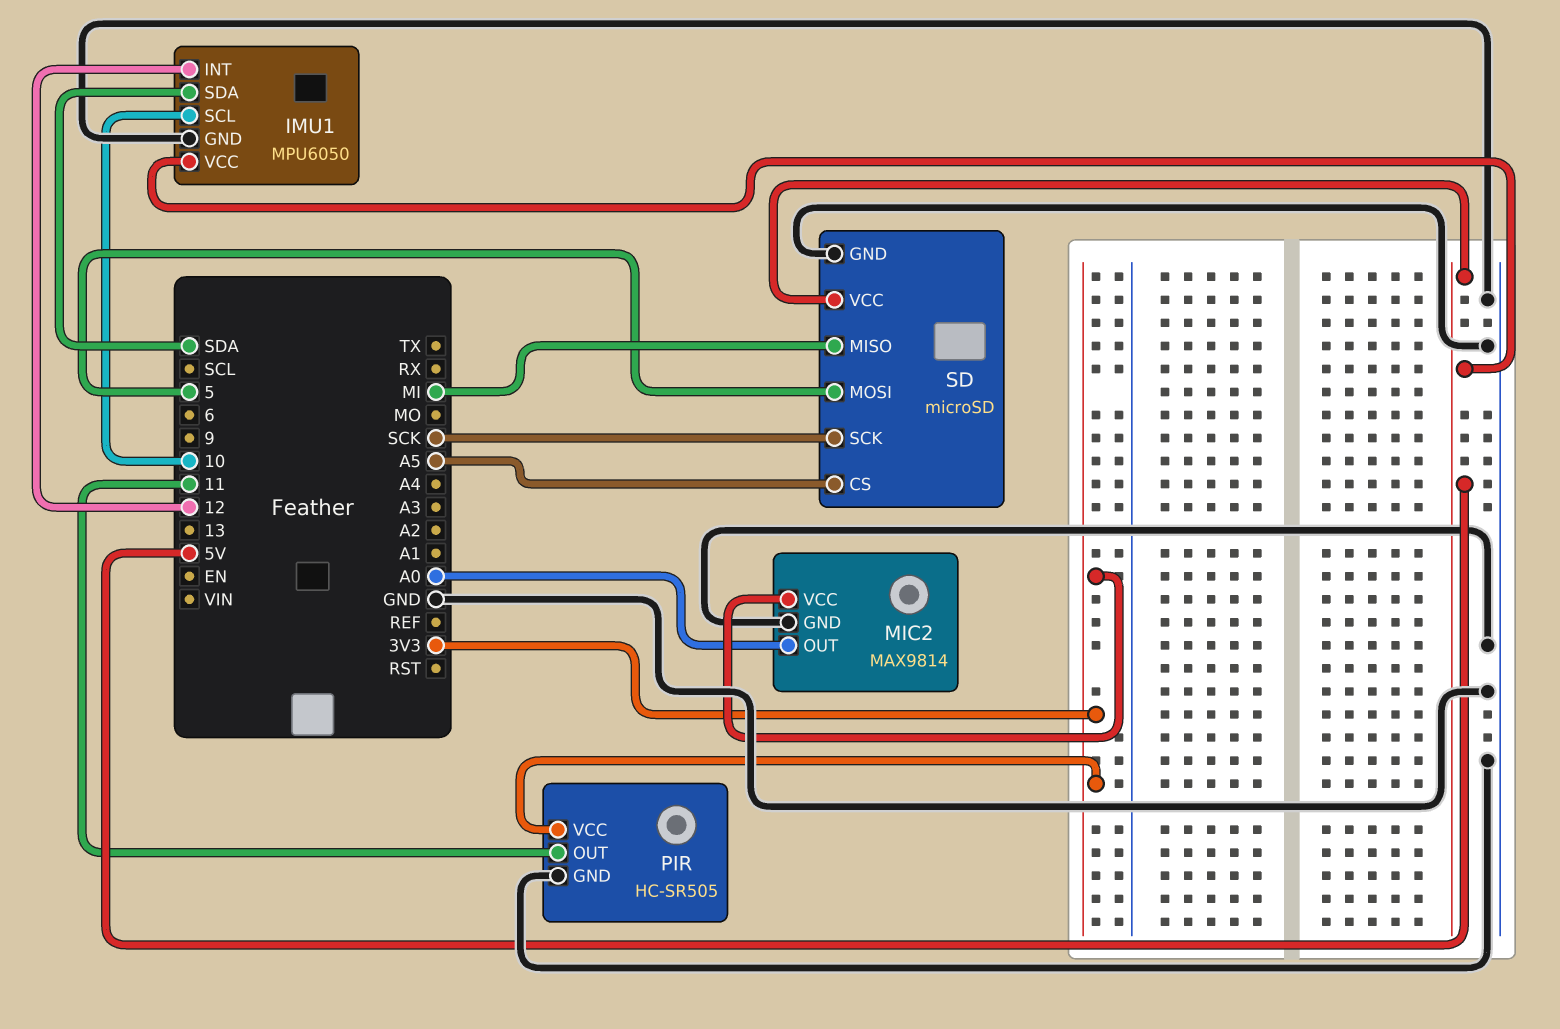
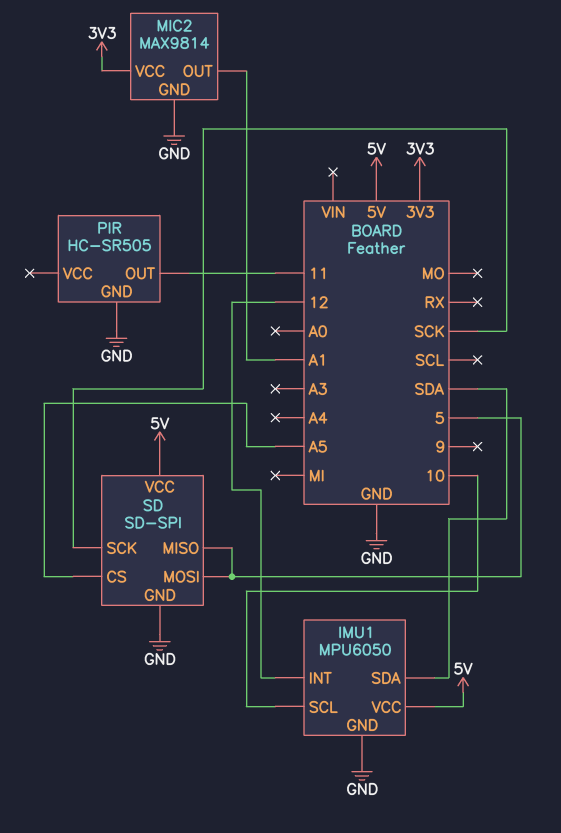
MIC2 pin OUT: A0 -> A1
PIR pin VCC: 3V3 -> none
SD: microSD -> SD-SPI
SD pin MISO: MI -> 5

